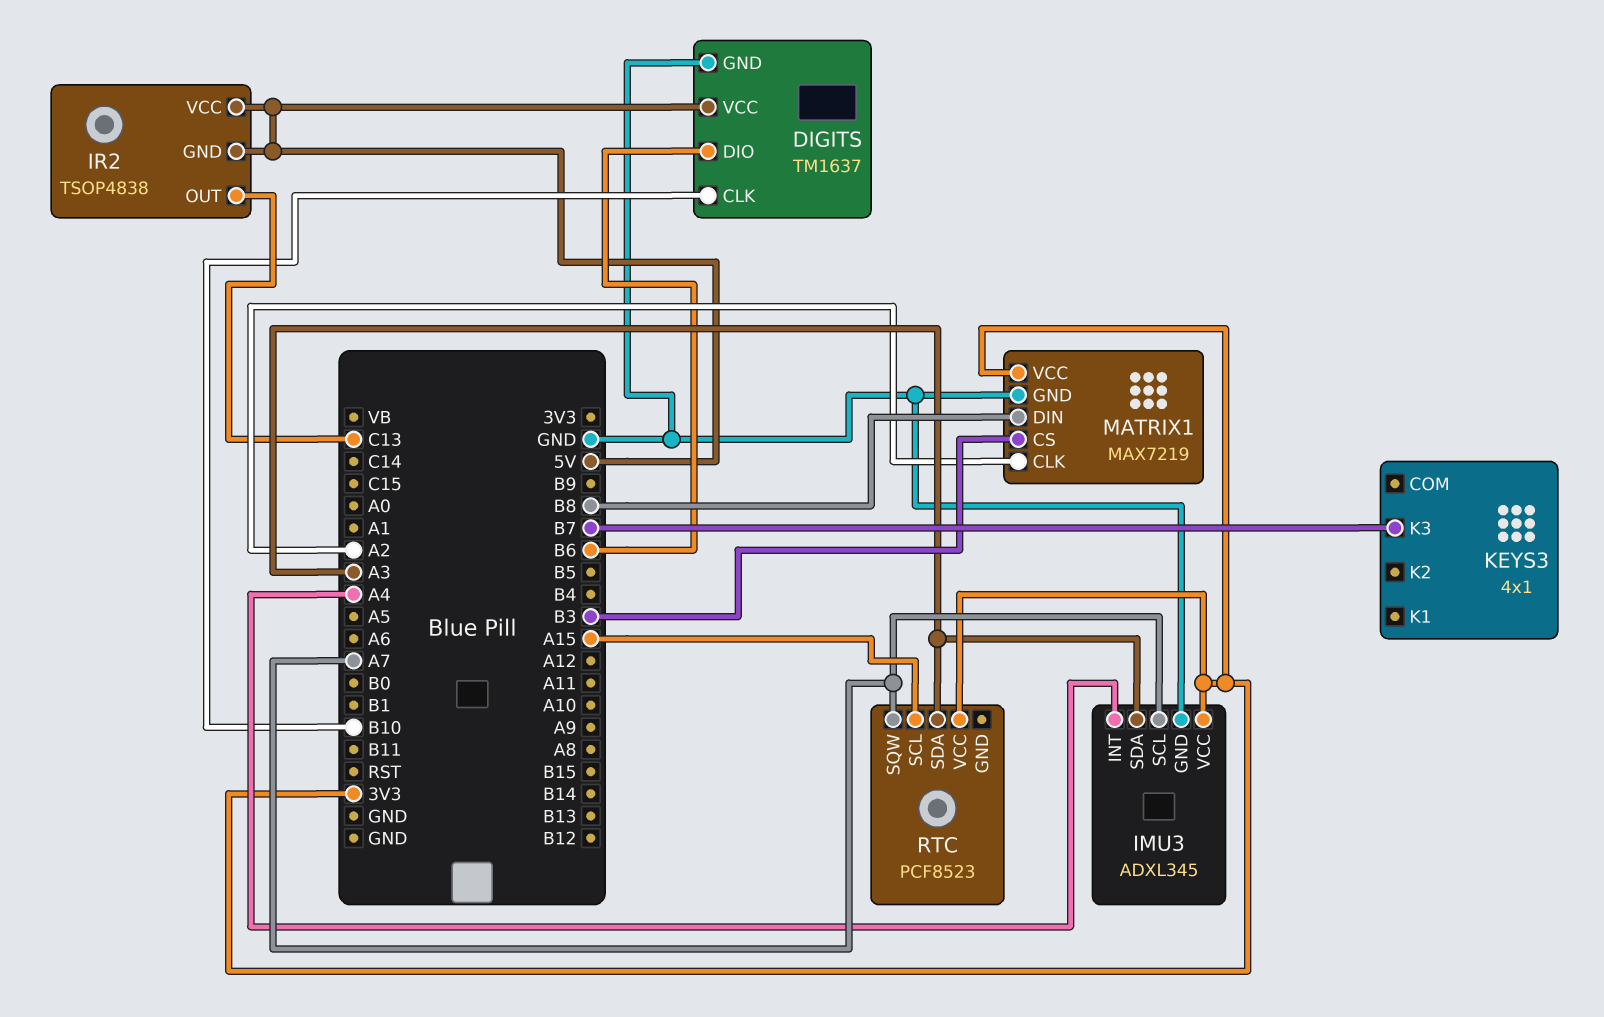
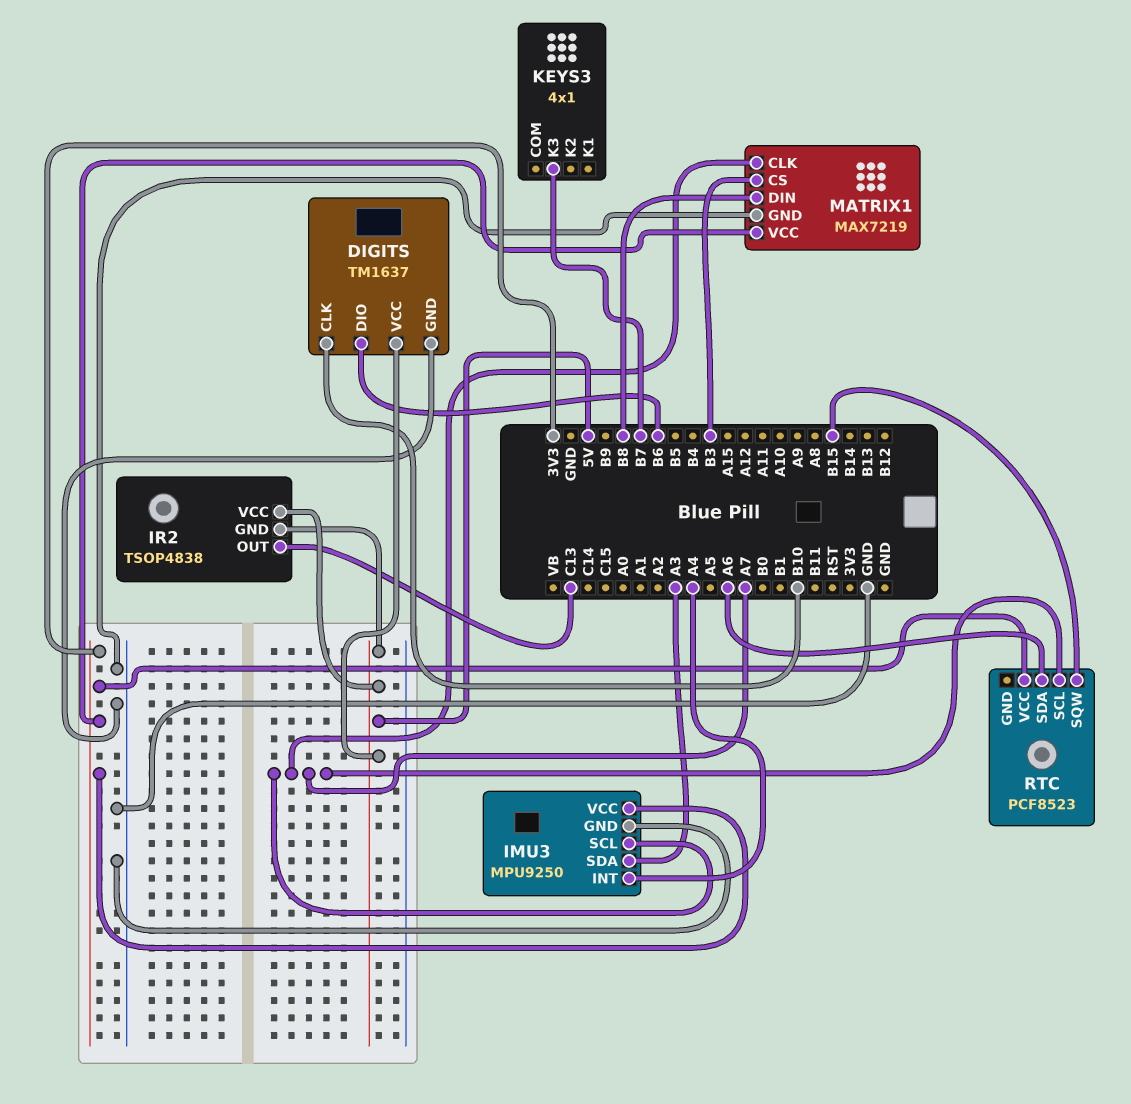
IMU3: ADXL345 -> MPU9250
MATRIX1 pin CLK: A2 -> A7
RTC pin SCL: A15 -> A7
RTC pin SDA: A3 -> A6
RTC pin SQW: A7 -> B15

